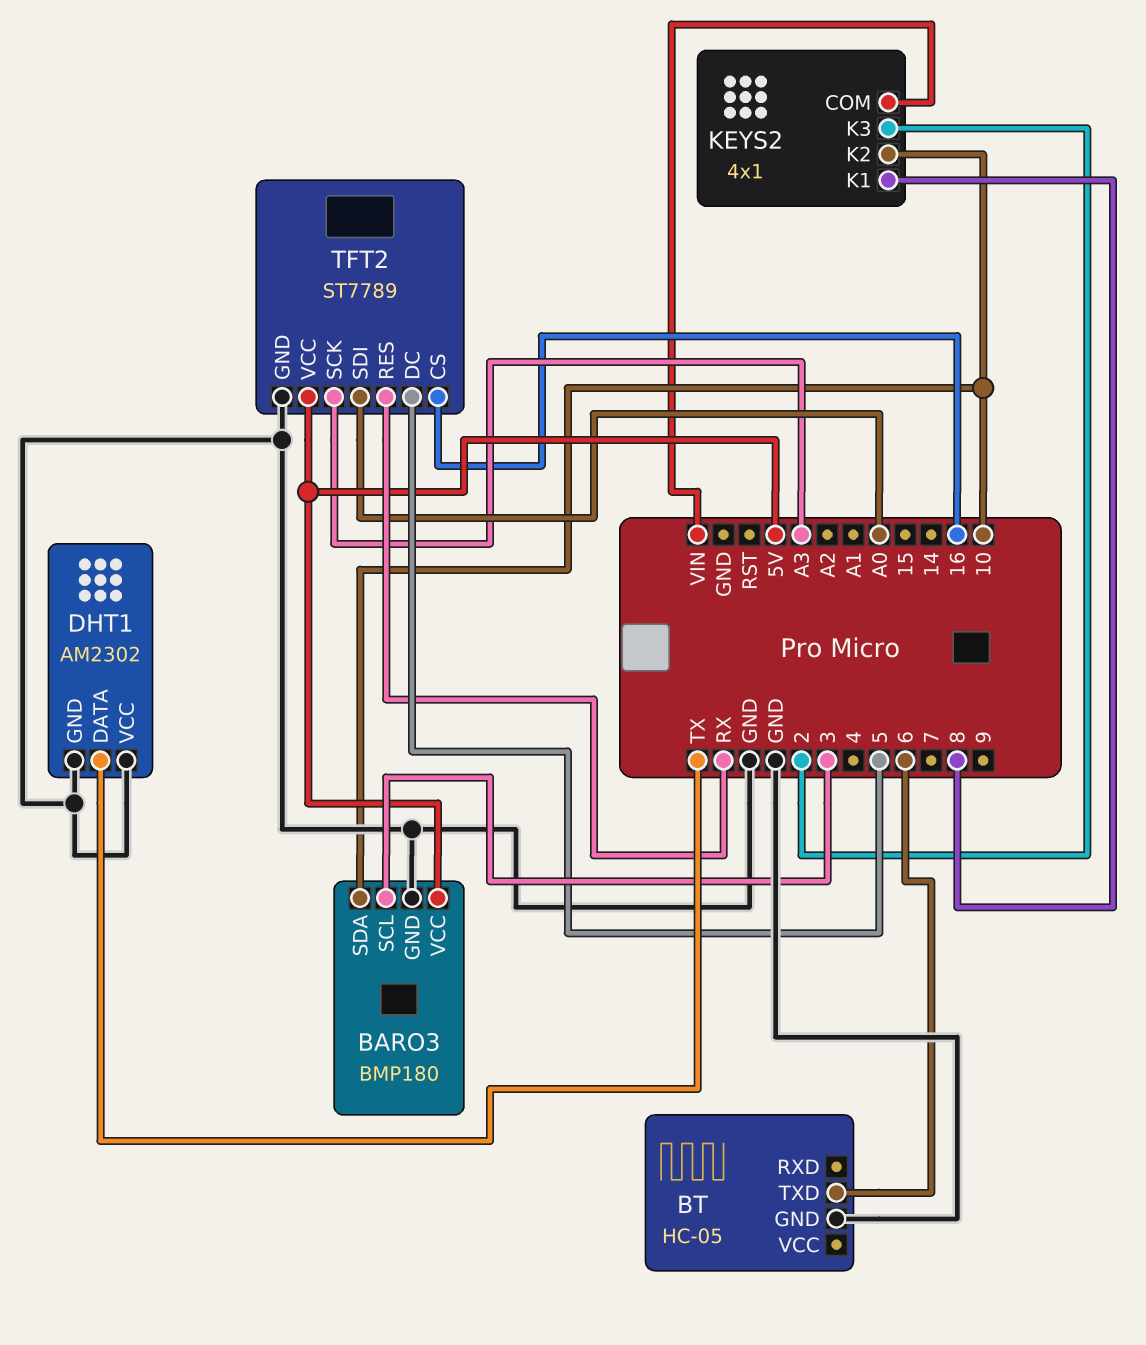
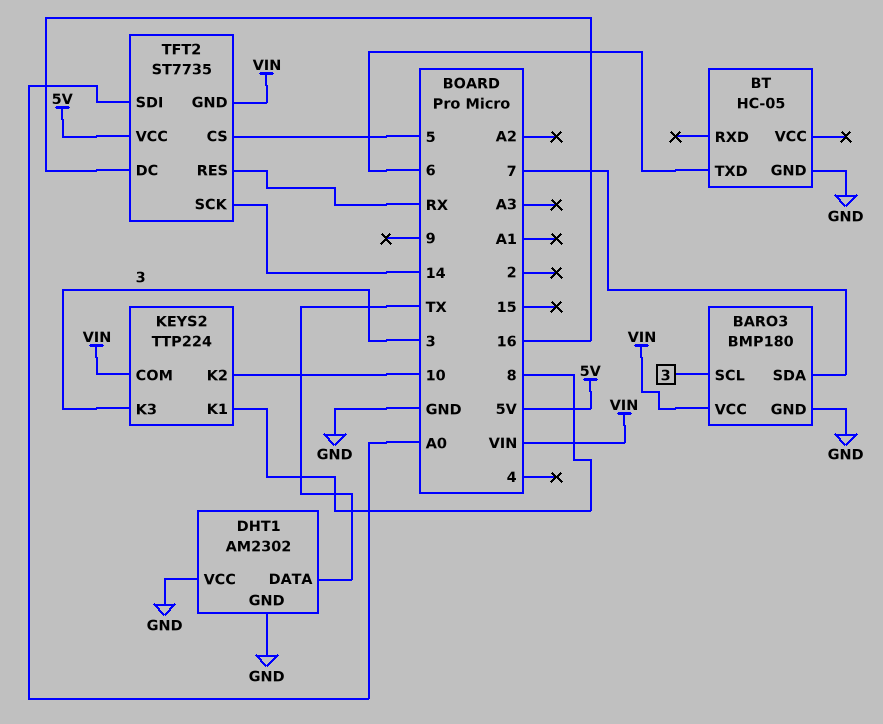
BARO3 pin SDA: 10 -> 7
BARO3 pin VCC: 5V -> VIN
KEYS2: 4x1 -> TTP224
KEYS2 pin K3: 2 -> 3
TFT2: ST7789 -> ST7735
TFT2 pin CS: 16 -> 5
TFT2 pin DC: 5 -> 16
TFT2 pin GND: GND -> VIN
TFT2 pin SCK: A3 -> 14

